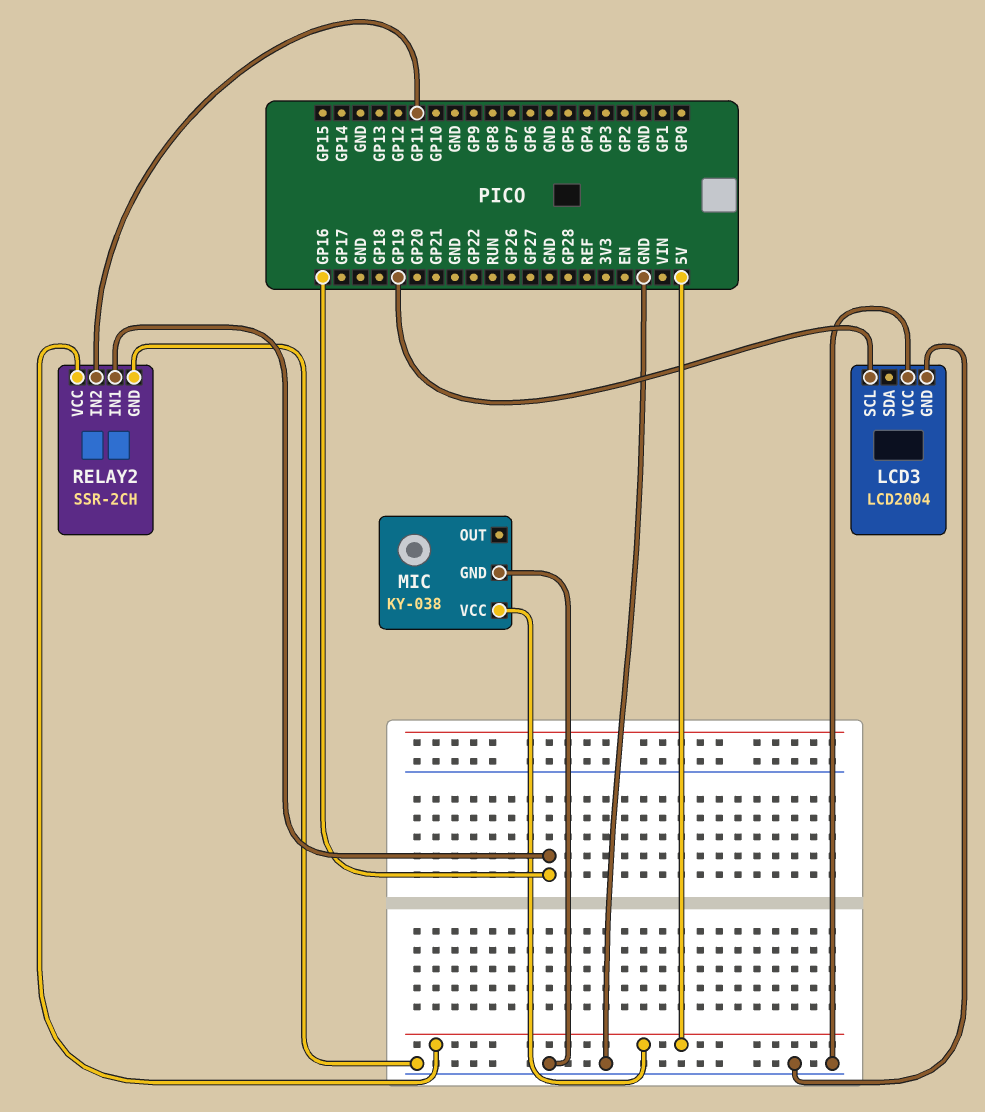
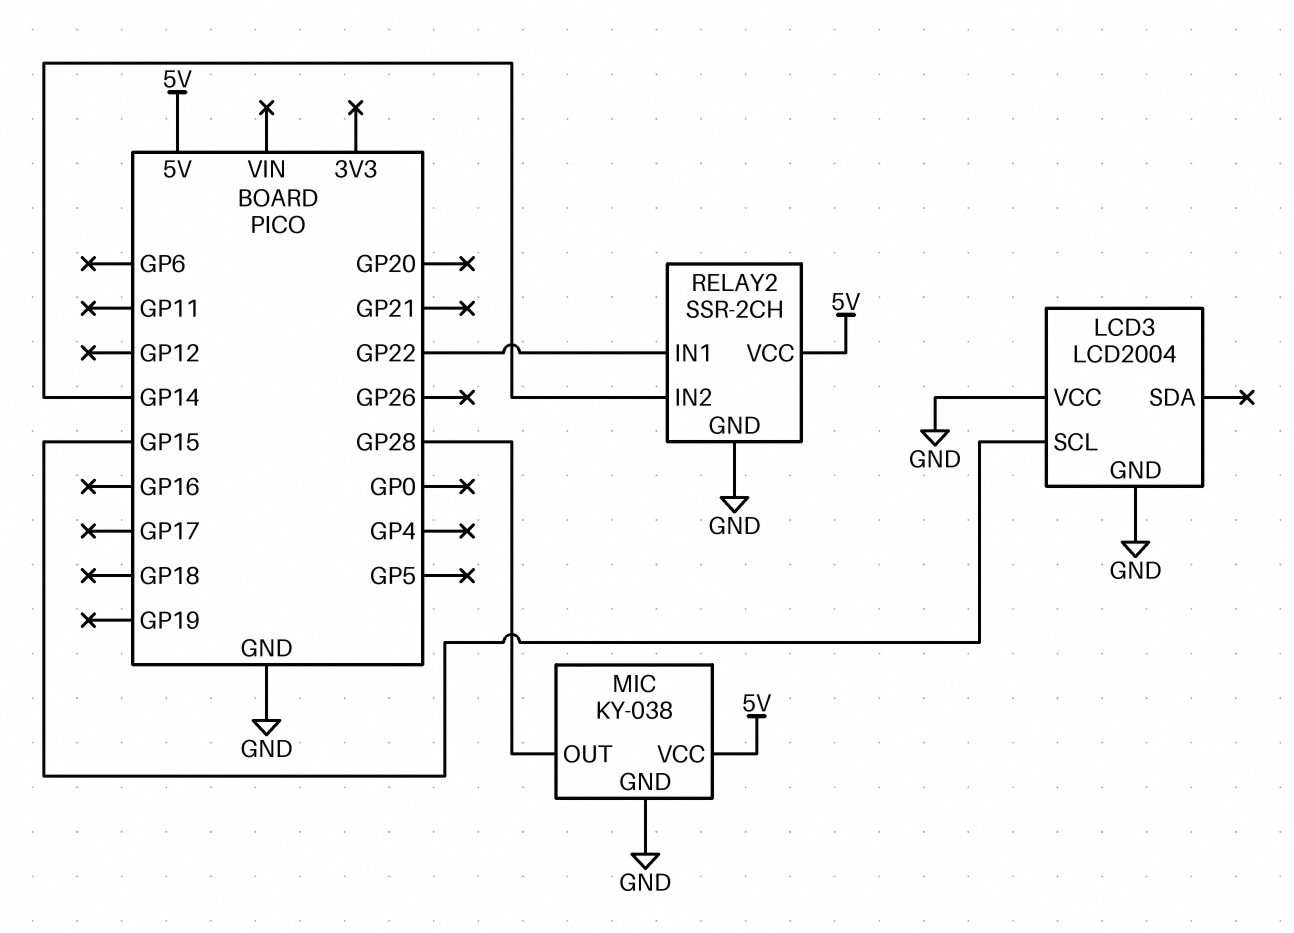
LCD3 pin SCL: GP19 -> GP15
MIC pin OUT: none -> GP28
RELAY2 pin IN1: GP16 -> GP22
RELAY2 pin IN2: GP11 -> GP14

